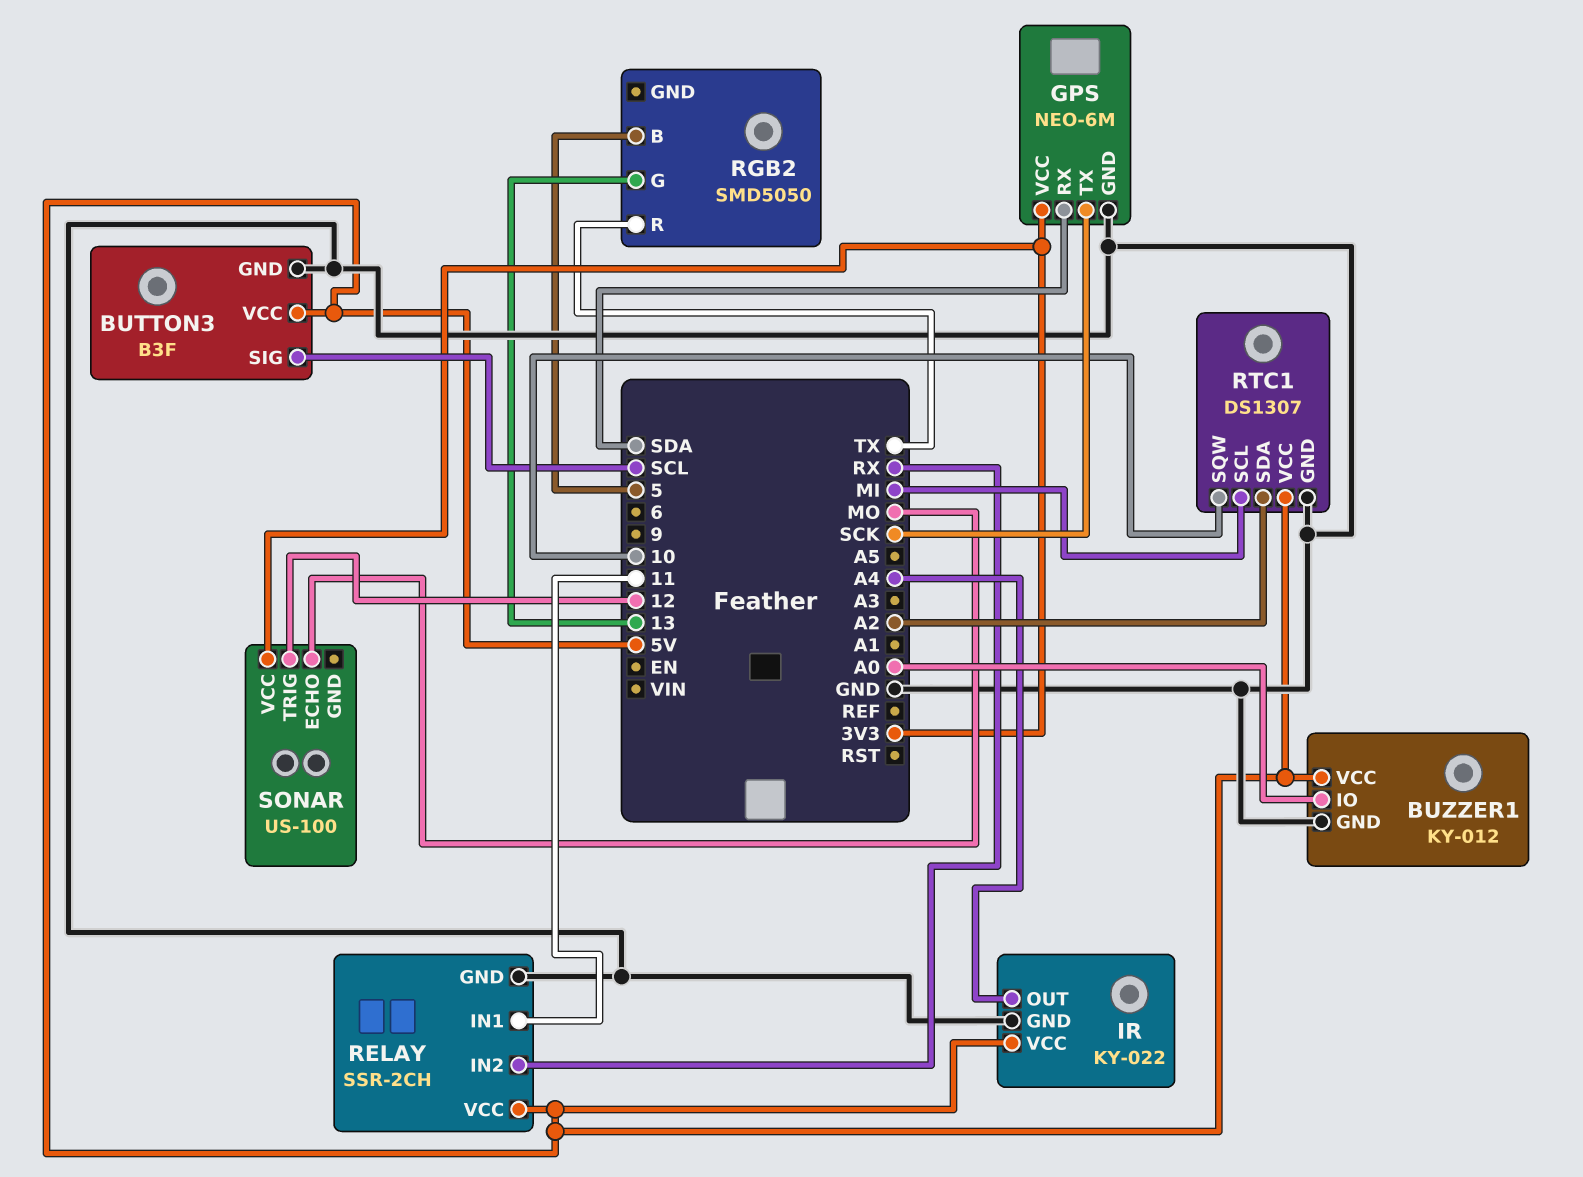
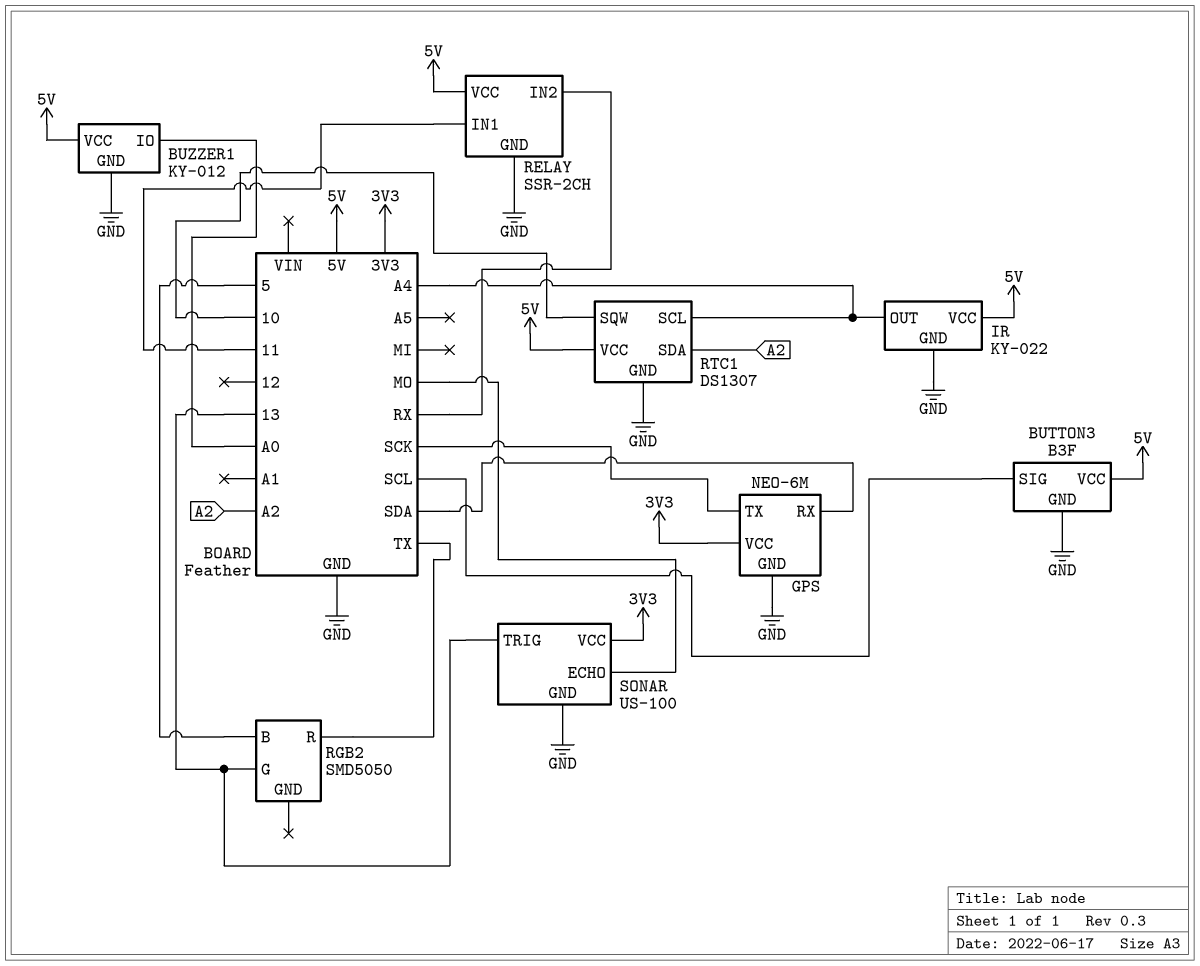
RTC1 pin SCL: MI -> A4
SONAR pin GND: none -> GND
SONAR pin TRIG: 12 -> 13

